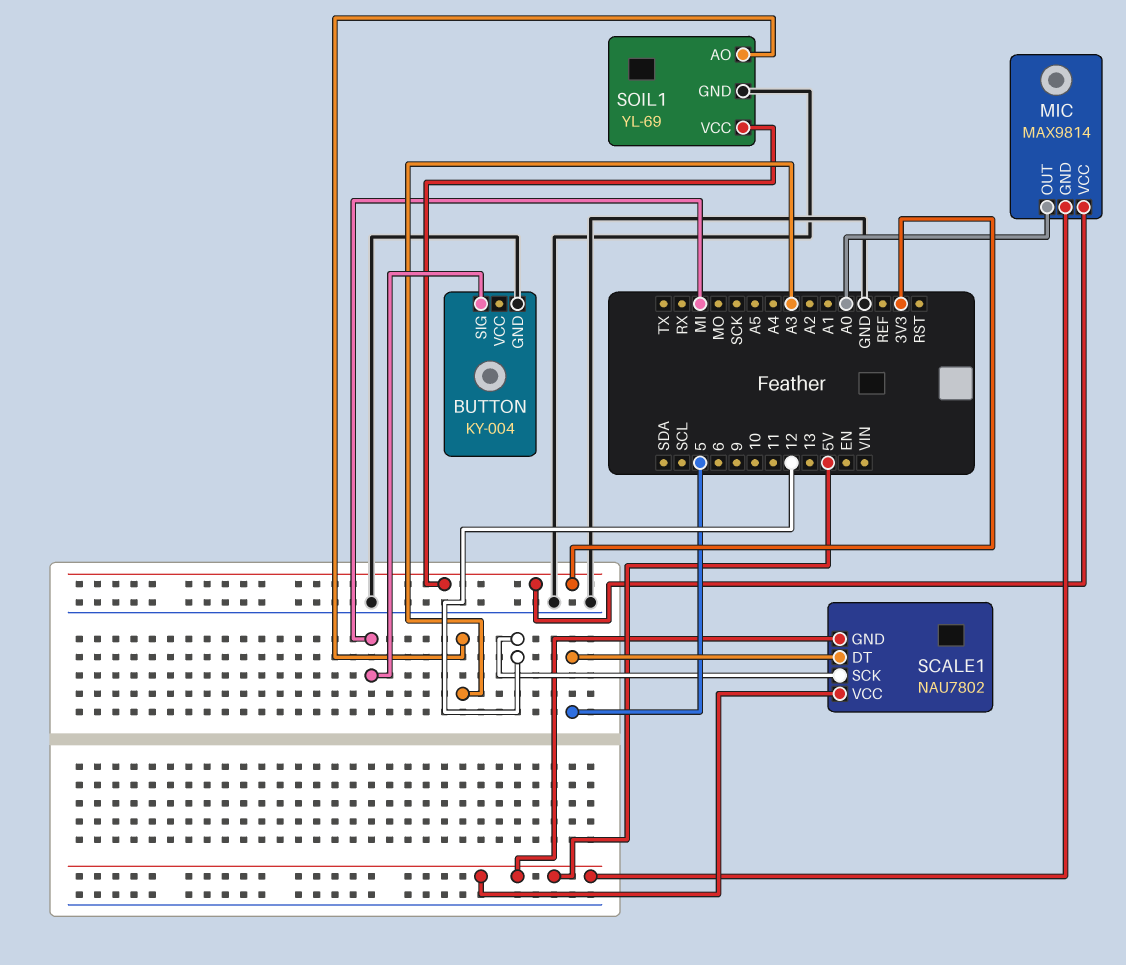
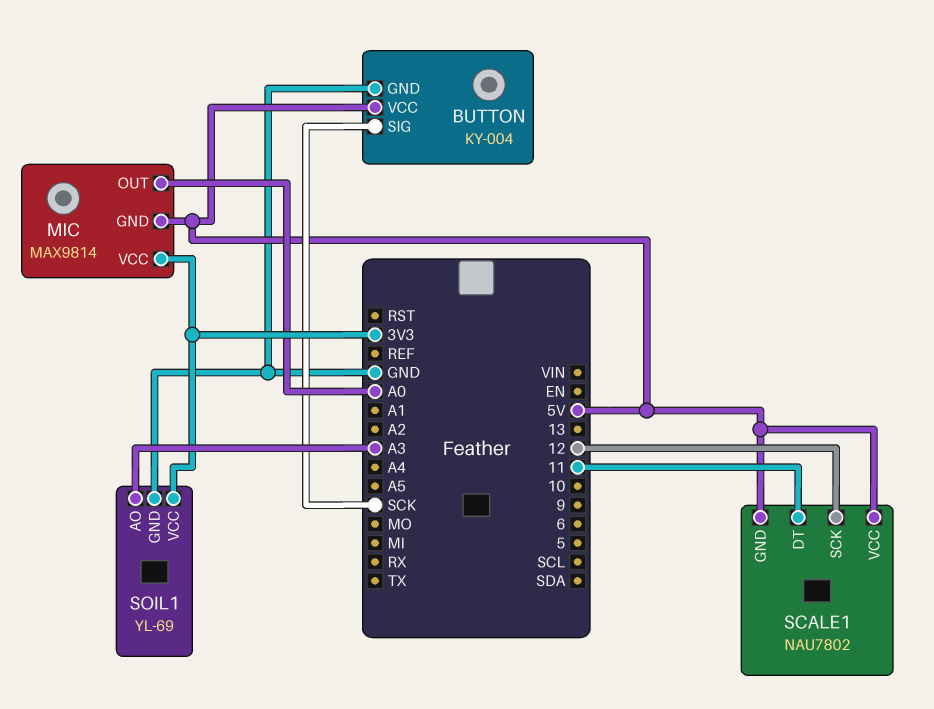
BUTTON pin SIG: MI -> SCK
BUTTON pin VCC: none -> 5V
SCALE1 pin DT: 5 -> 11

